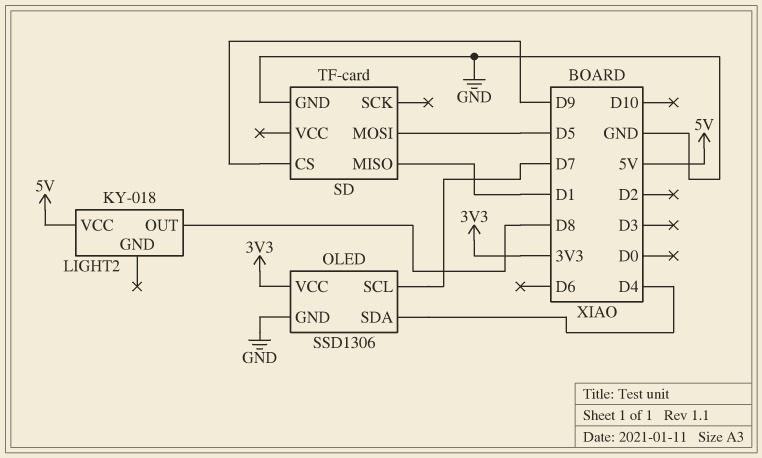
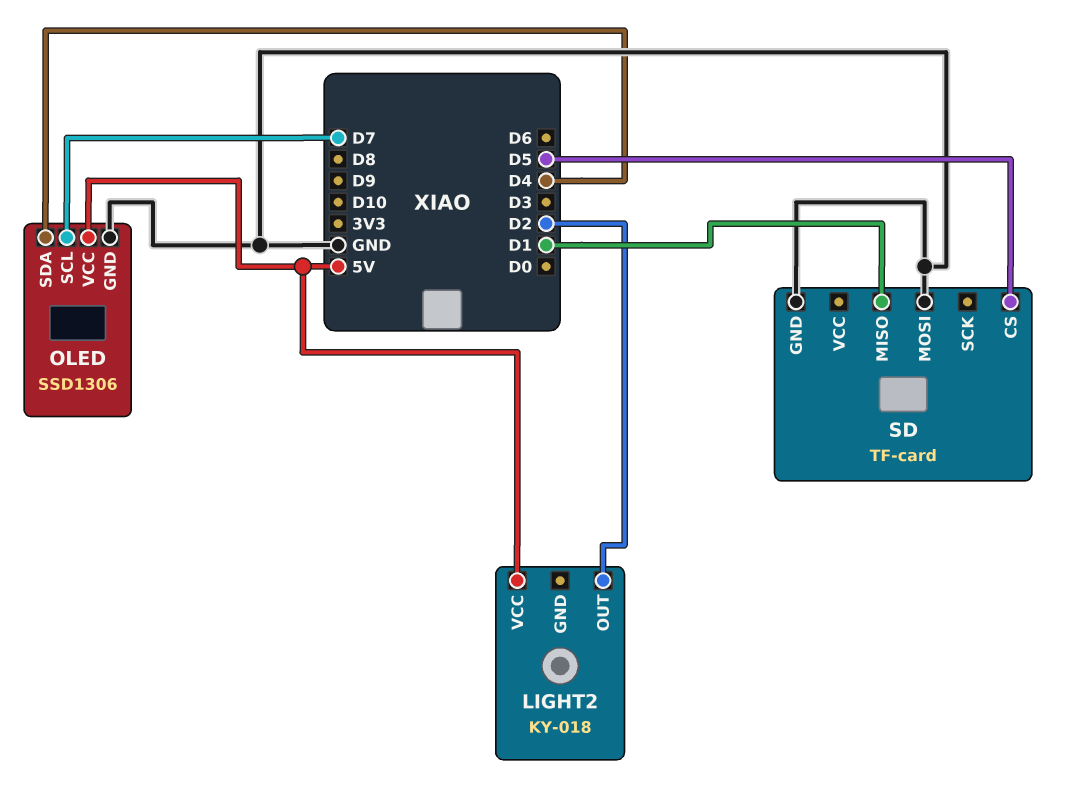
LIGHT2 pin OUT: D8 -> D2
OLED pin VCC: 3V3 -> 5V
SD pin CS: D9 -> D5
SD pin MOSI: D5 -> GND

